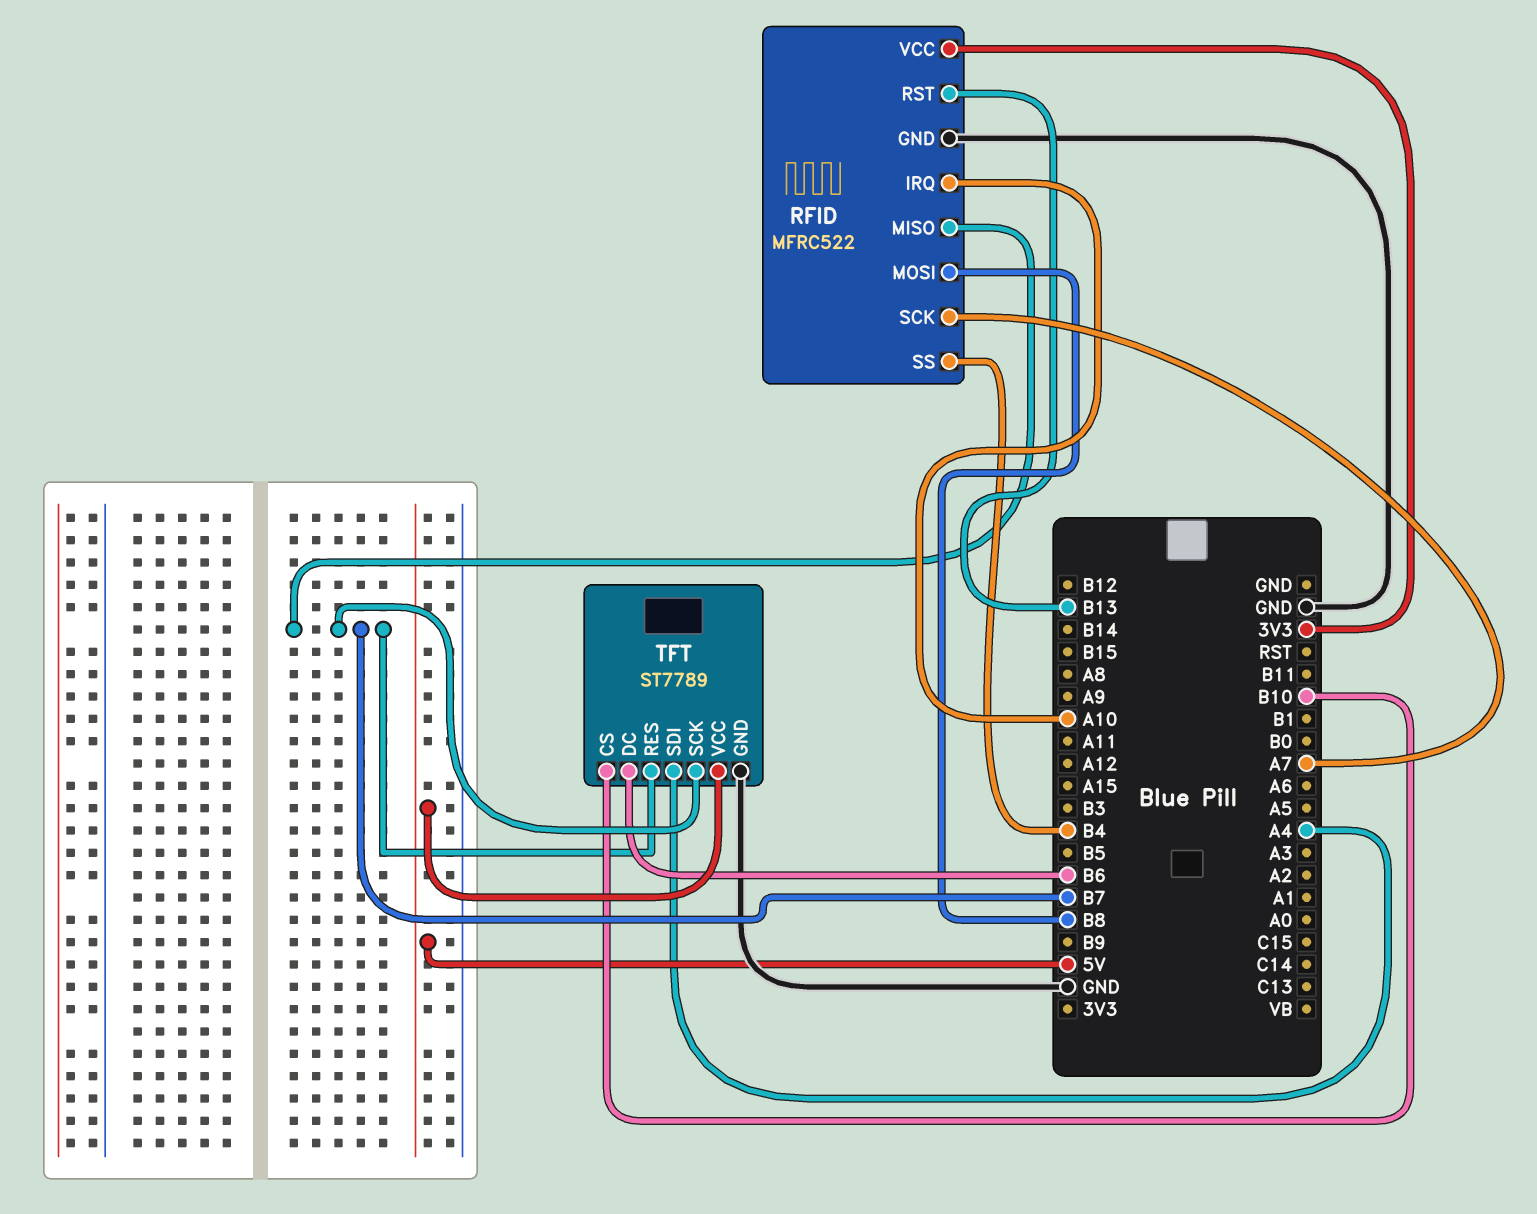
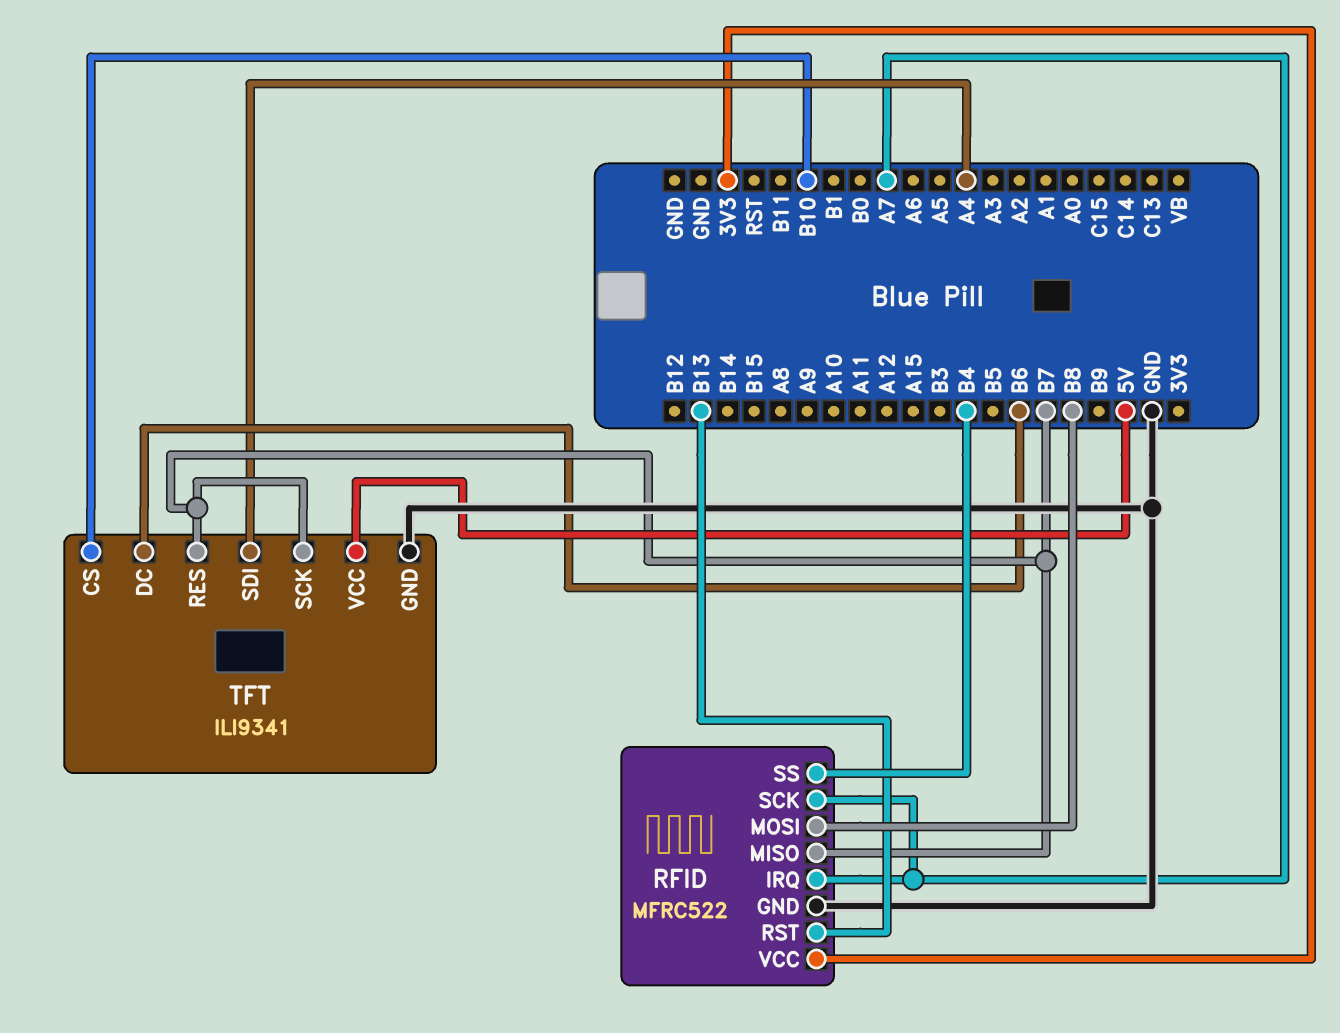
RFID pin IRQ: A10 -> A7
TFT: ST7789 -> ILI9341

